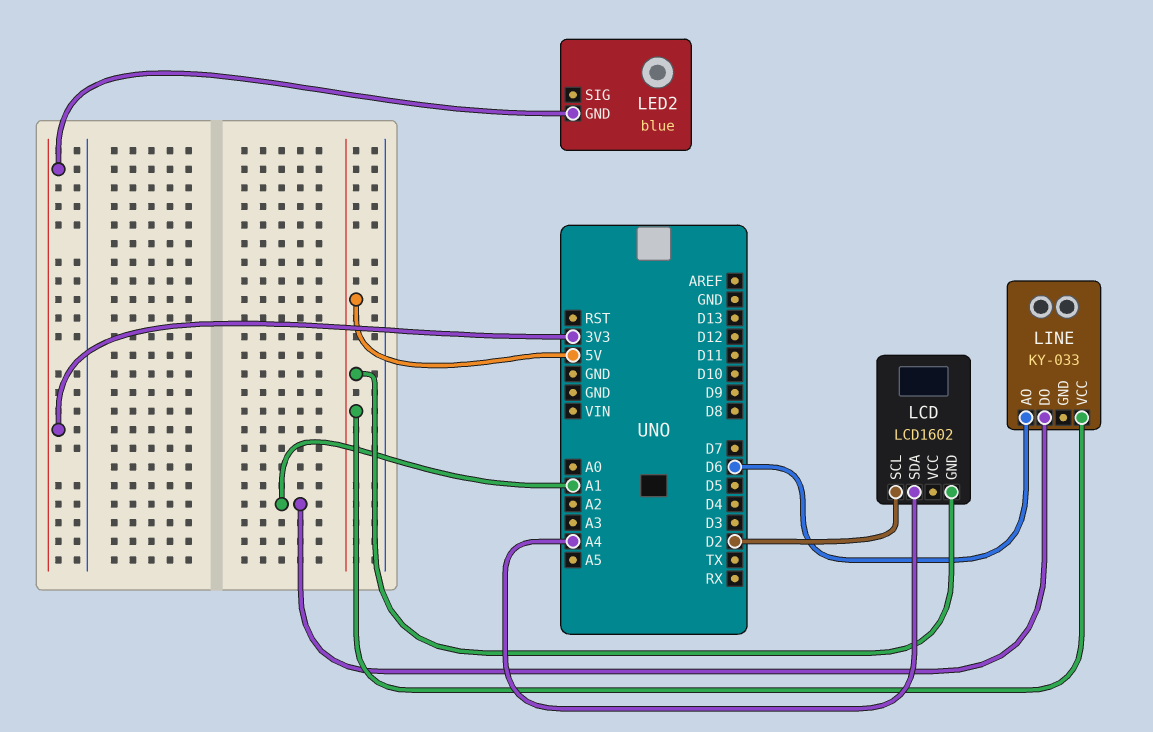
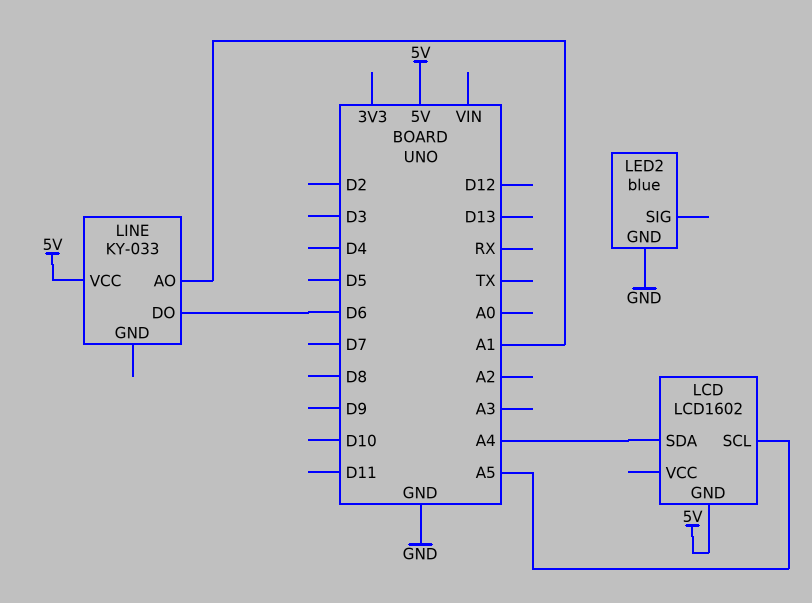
LCD pin SCL: D2 -> A5
LED2 pin GND: 3V3 -> GND
LINE pin AO: D6 -> A1
LINE pin DO: A1 -> D6

